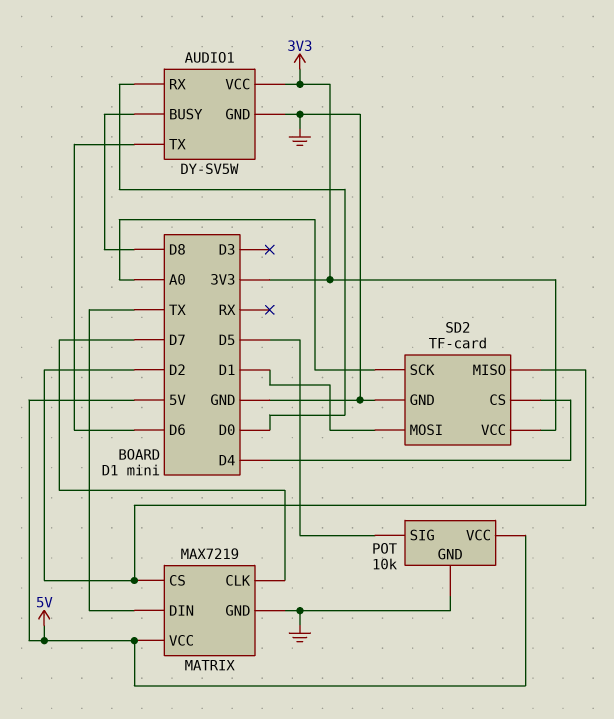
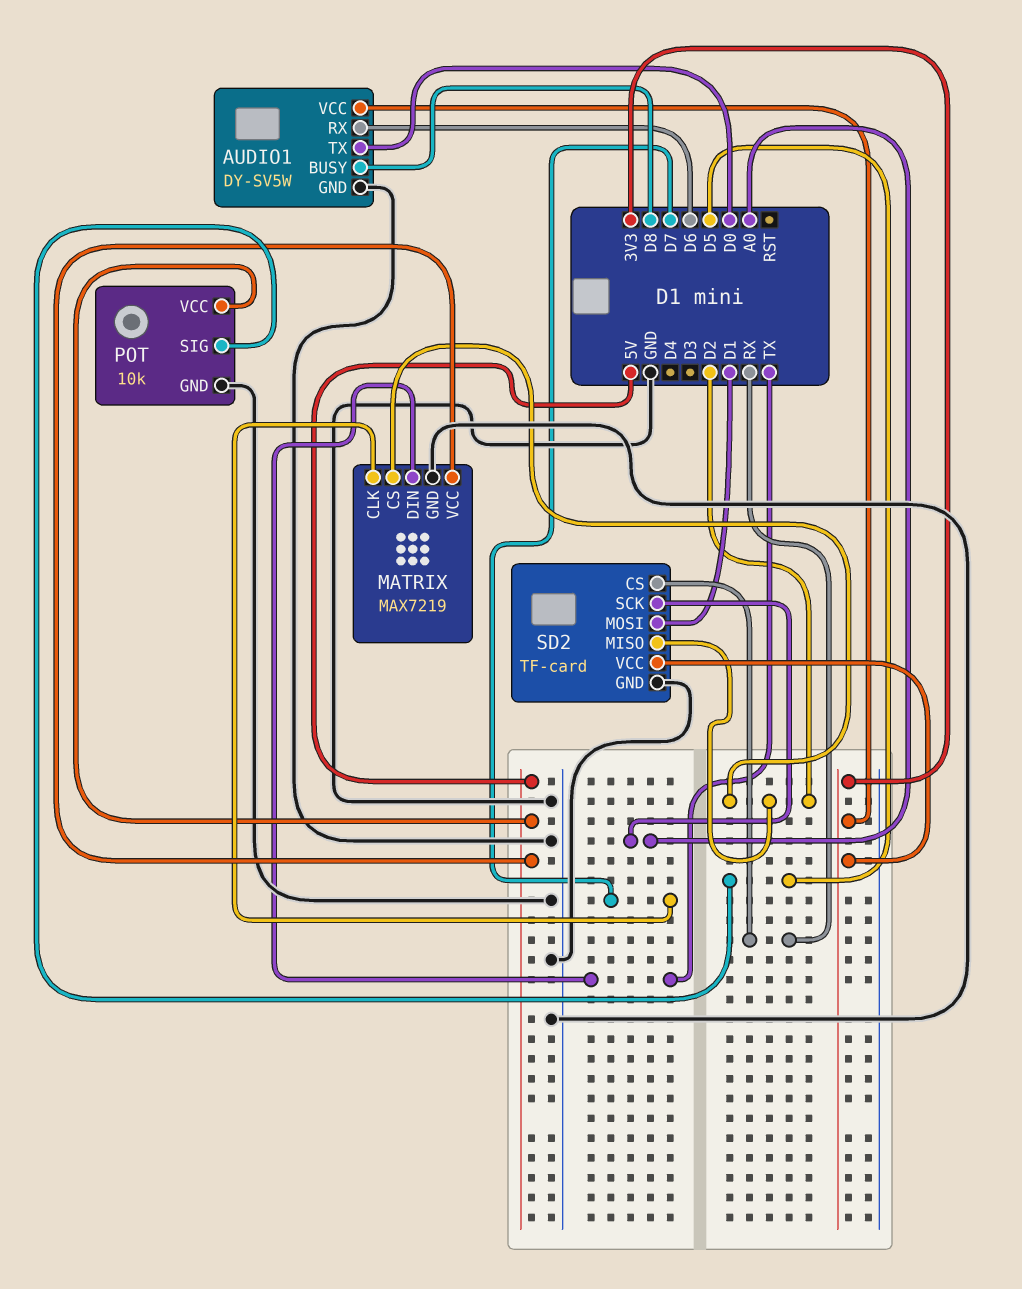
AUDIO1 pin RX: D0 -> D6
AUDIO1 pin TX: D6 -> D0
SD2 pin CS: D4 -> RX

